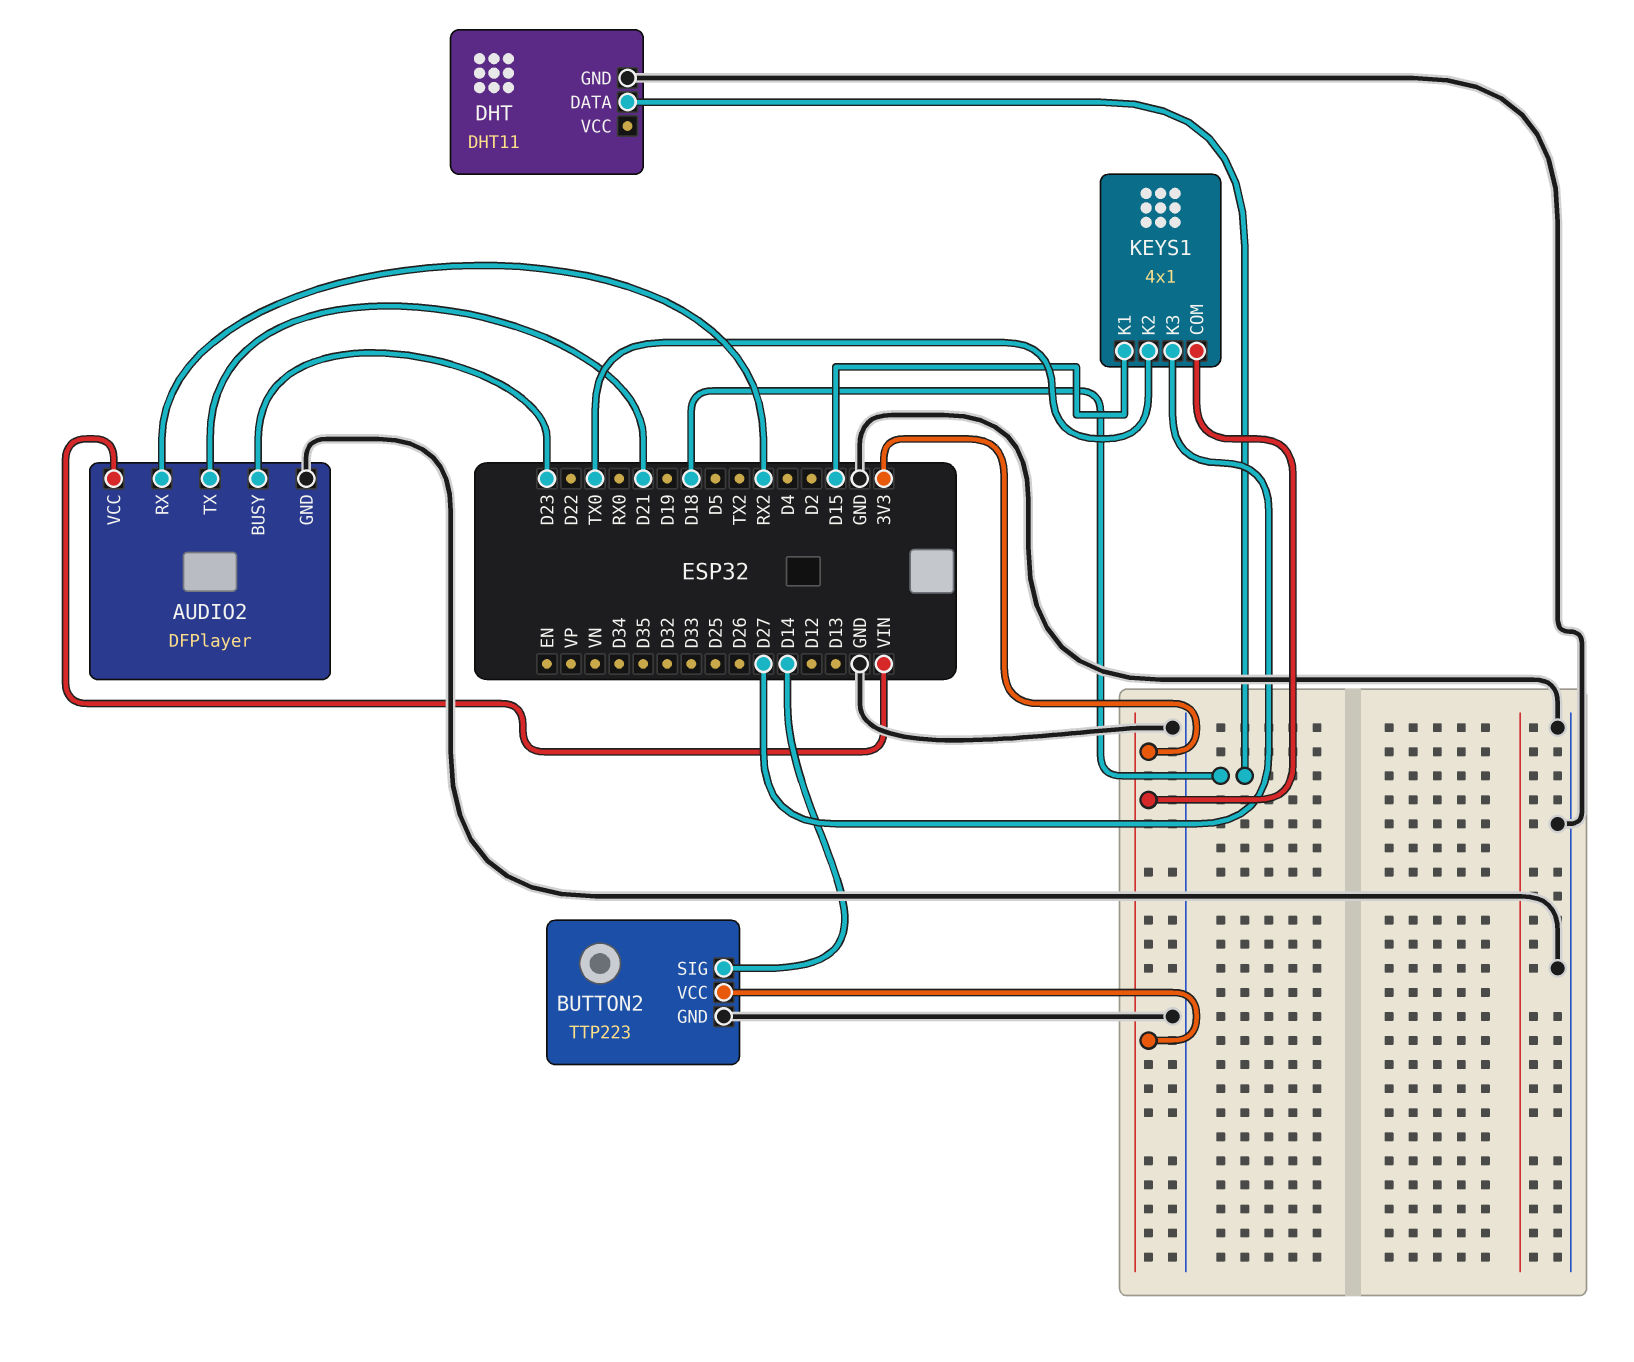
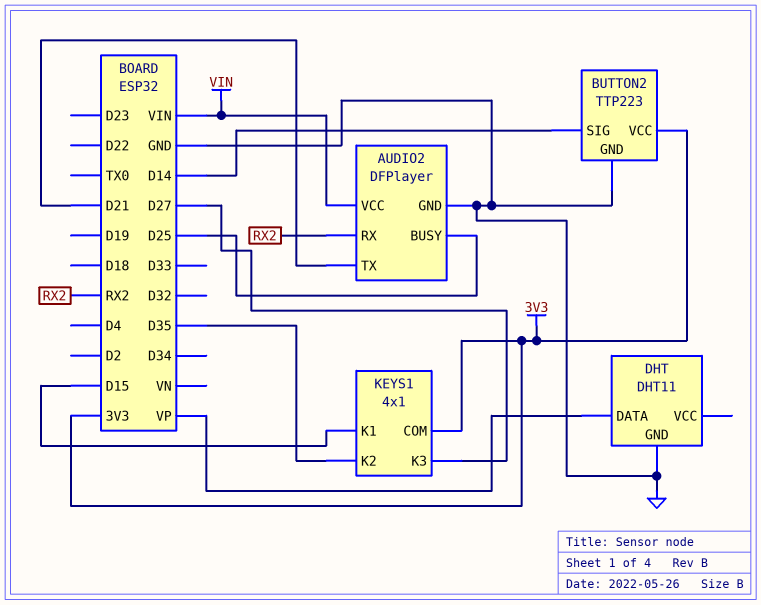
AUDIO2 pin BUSY: D23 -> D25
DHT pin DATA: D18 -> VP
KEYS1 pin K2: TX0 -> D35

